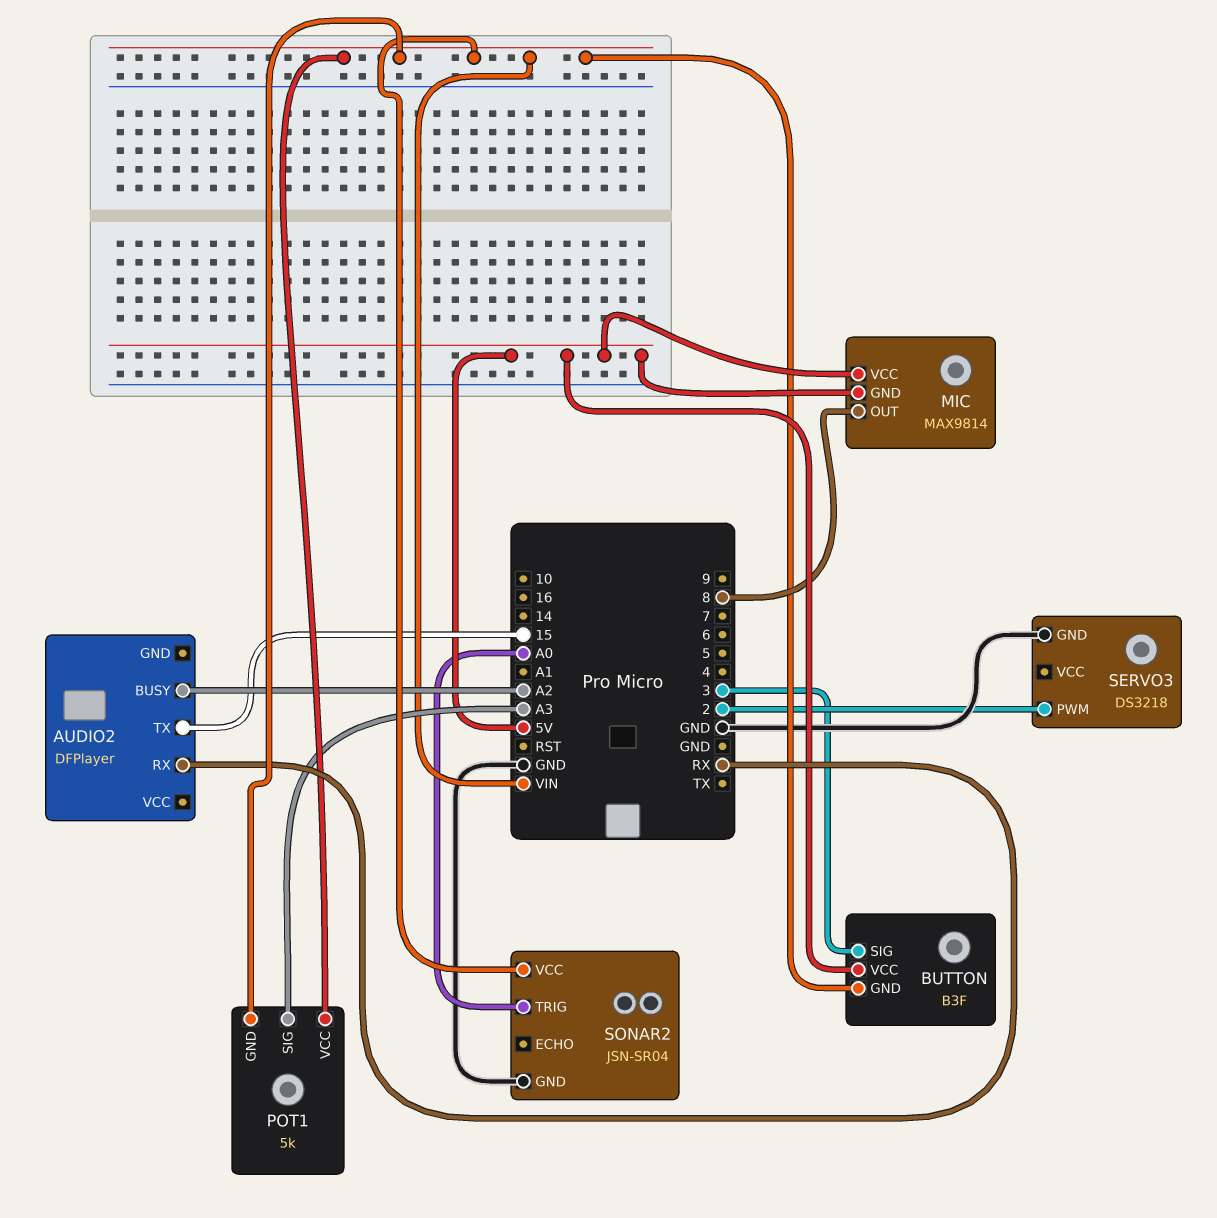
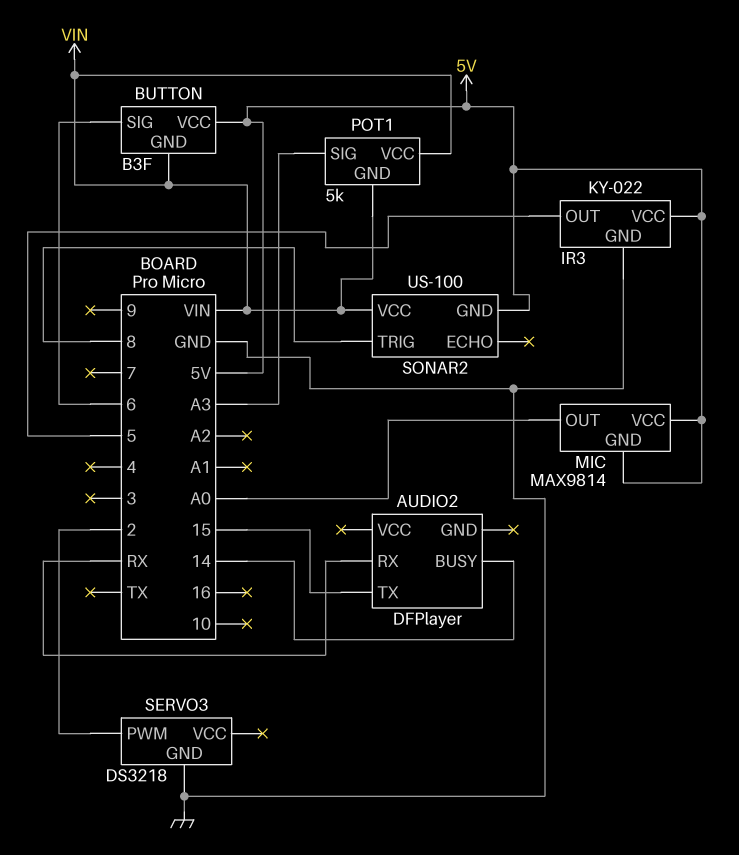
AUDIO2 pin BUSY: A2 -> 14
BUTTON pin SIG: 3 -> 6
IR3: none -> KY-022
IR3 pin GND: none -> GND
IR3 pin OUT: none -> 5
IR3 pin VCC: none -> 5V
MIC pin OUT: 8 -> A0
SONAR2: JSN-SR04 -> US-100
SONAR2 pin GND: GND -> 5V
SONAR2 pin TRIG: A0 -> 8

